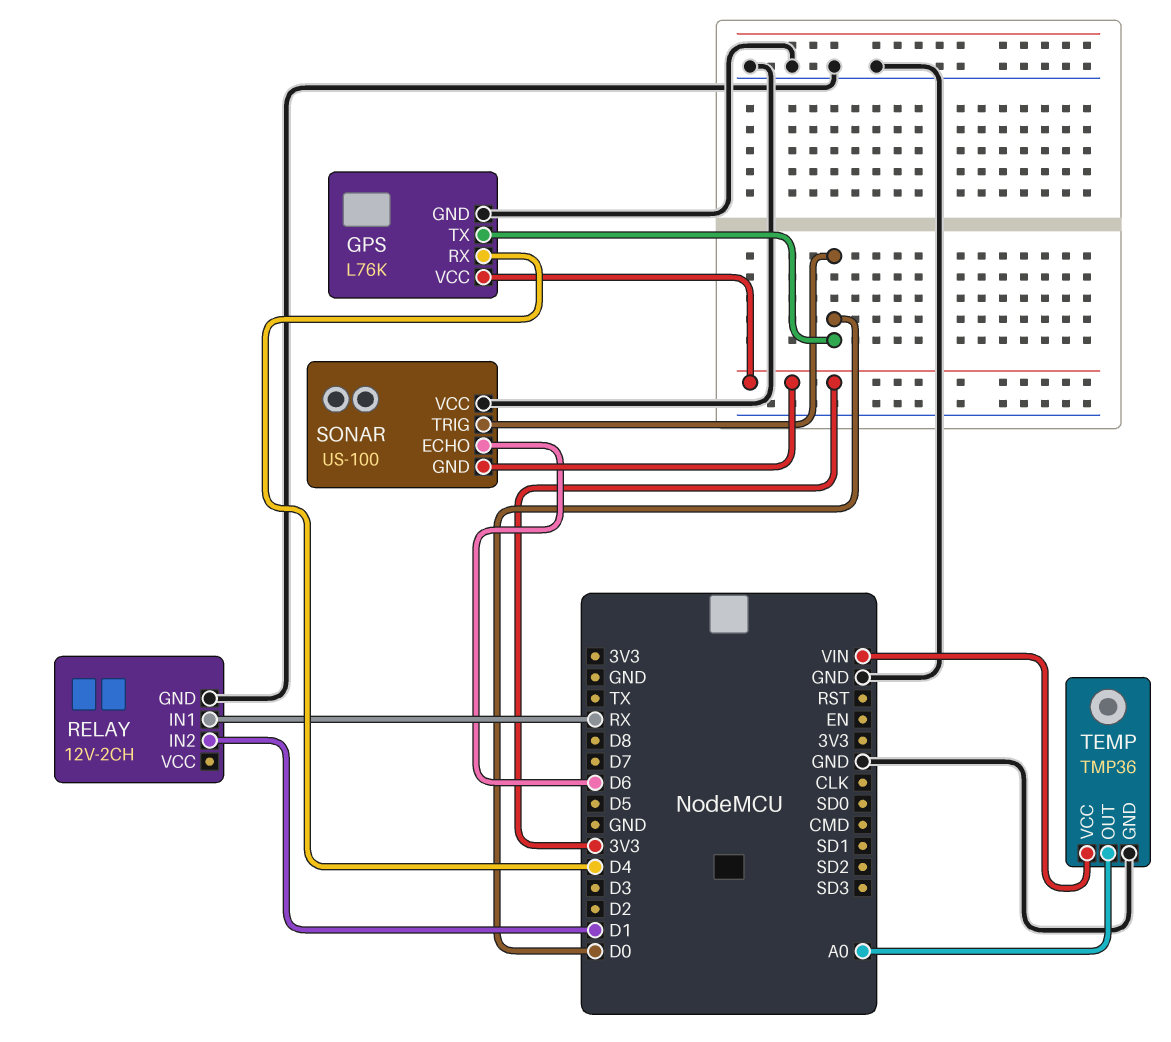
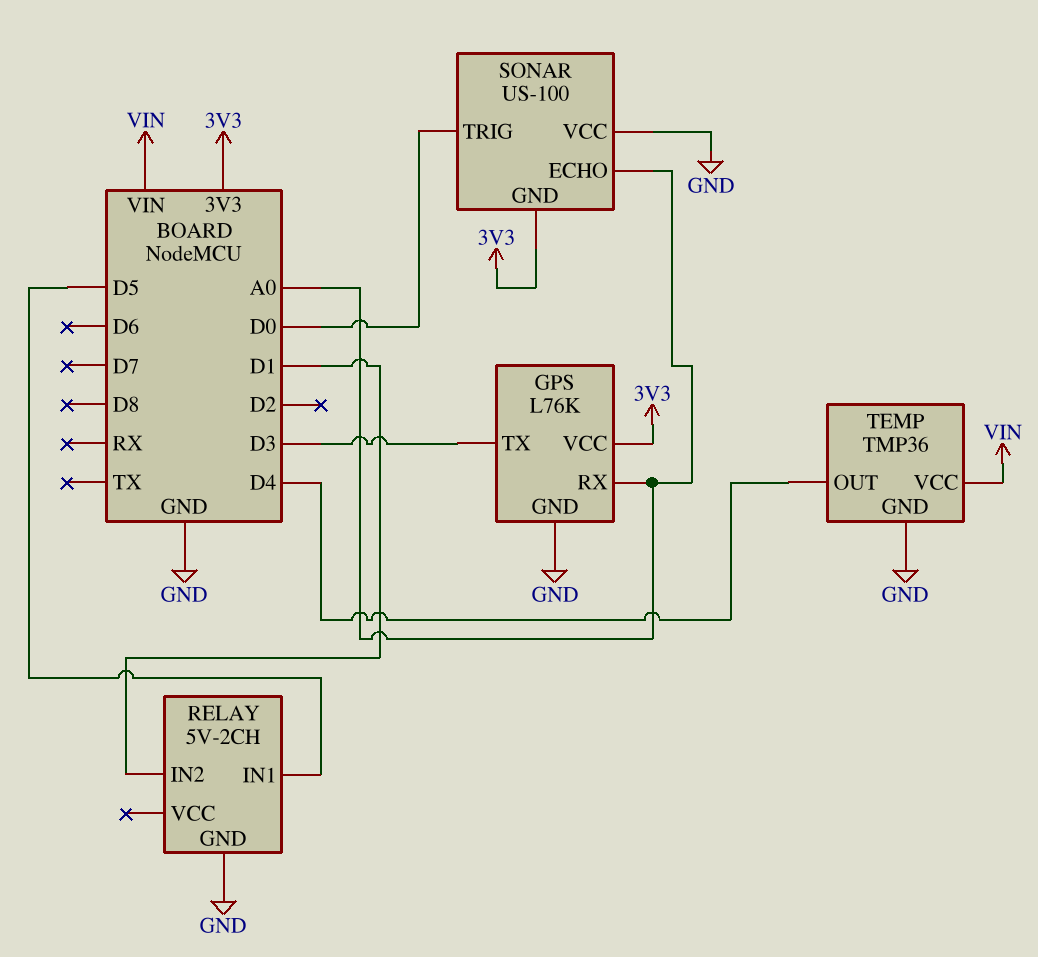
GPS pin RX: D4 -> A0
GPS pin TX: D0 -> D3
RELAY: 12V-2CH -> 5V-2CH
RELAY pin IN1: RX -> D5
SONAR pin ECHO: D6 -> A0
TEMP pin OUT: A0 -> D4

